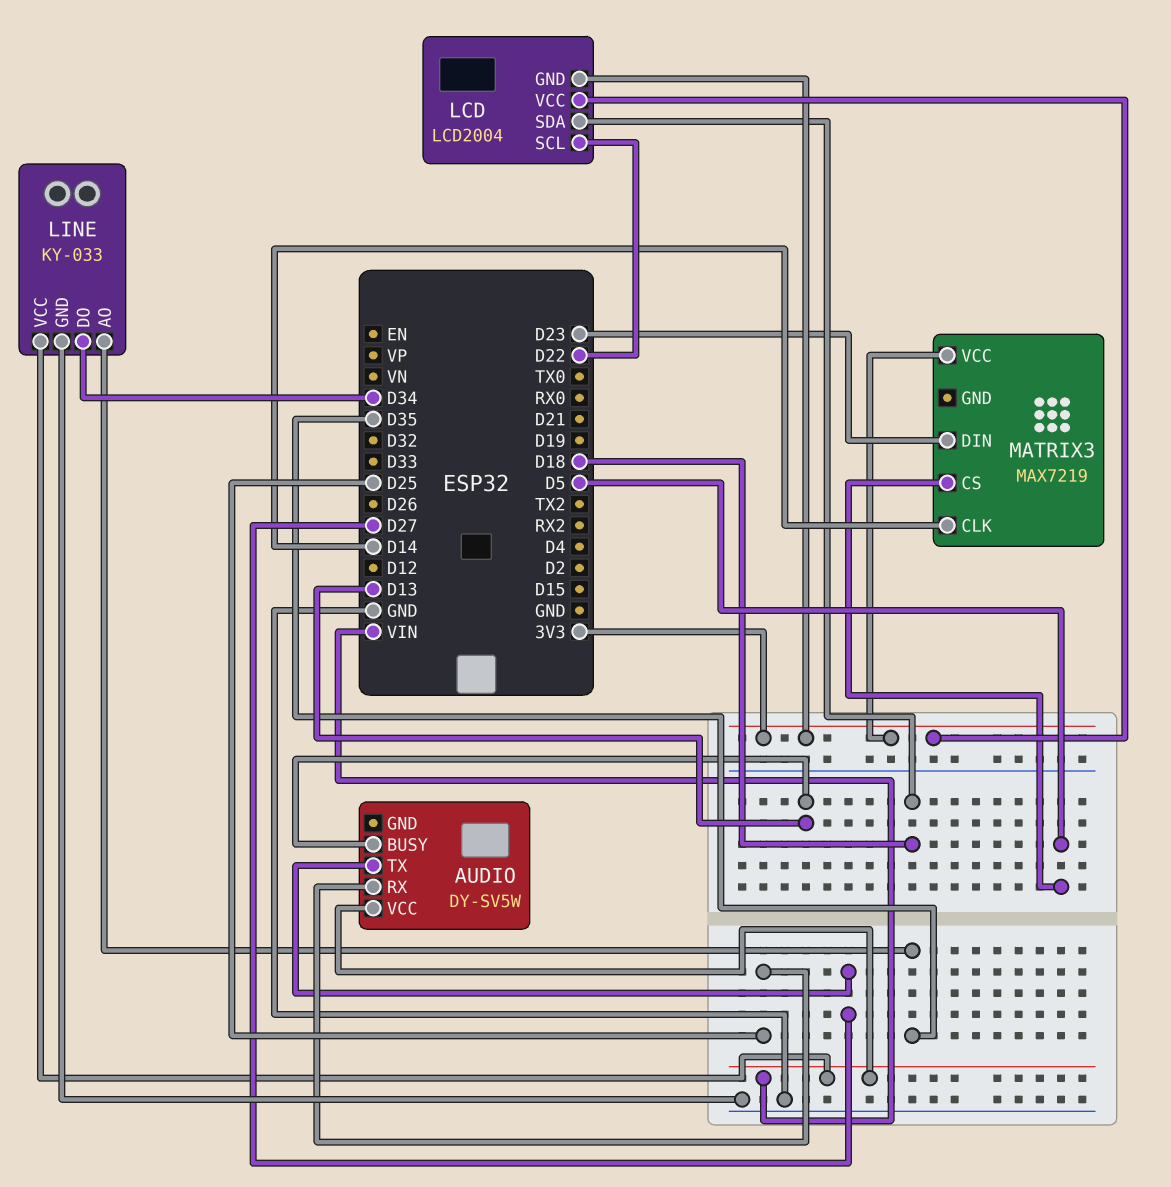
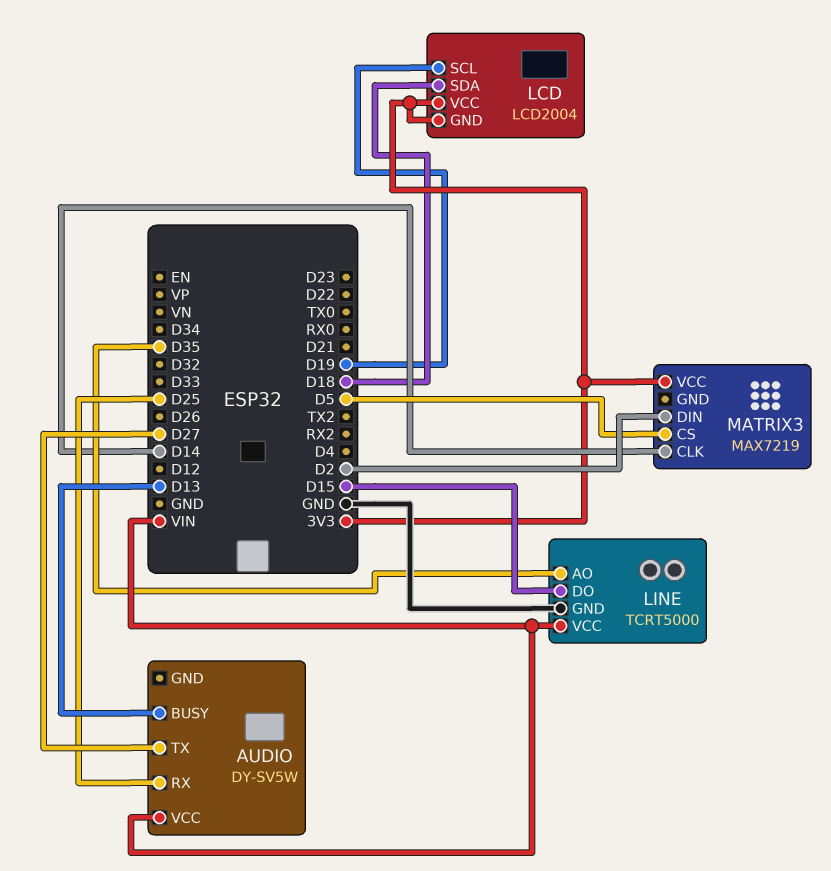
LCD pin SCL: D22 -> D19
LINE: KY-033 -> TCRT5000
LINE pin DO: D34 -> D15
MATRIX3 pin DIN: D23 -> D2

